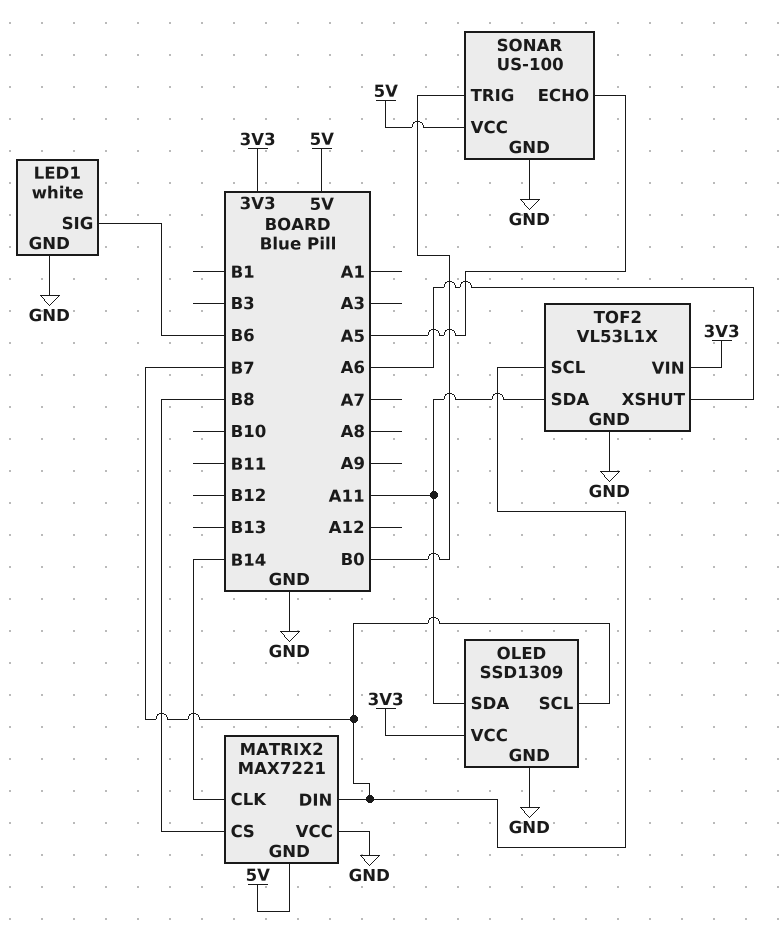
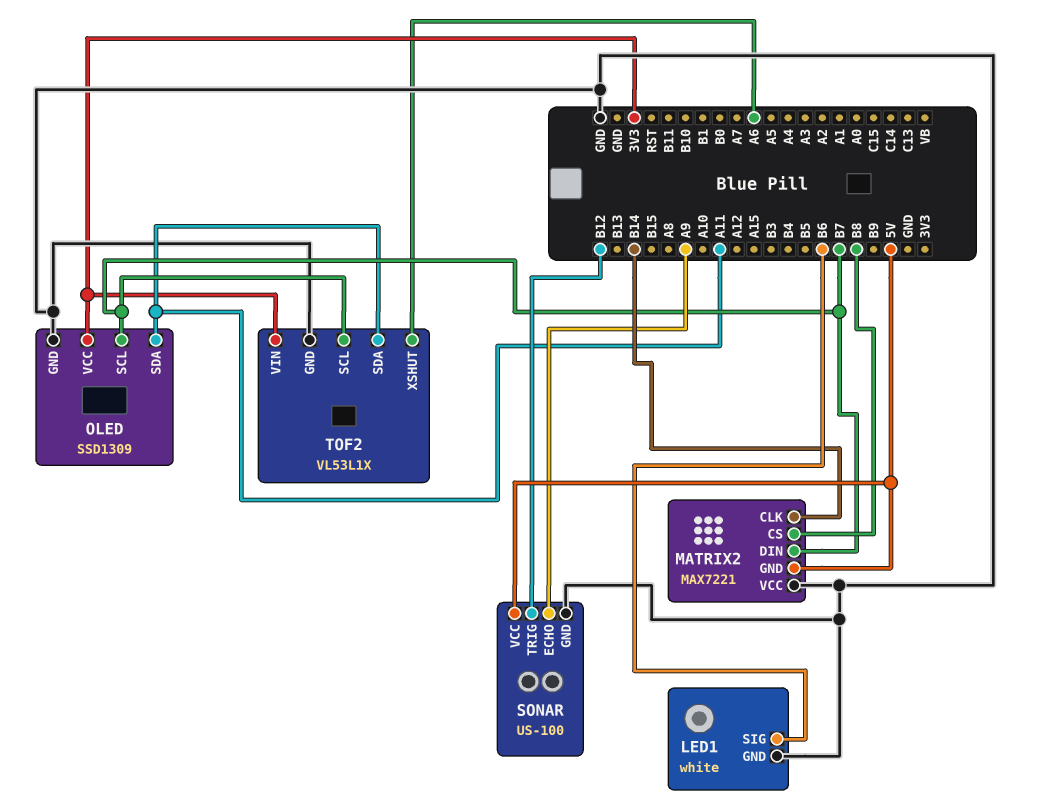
SONAR pin ECHO: A5 -> A9
SONAR pin TRIG: B0 -> B12

